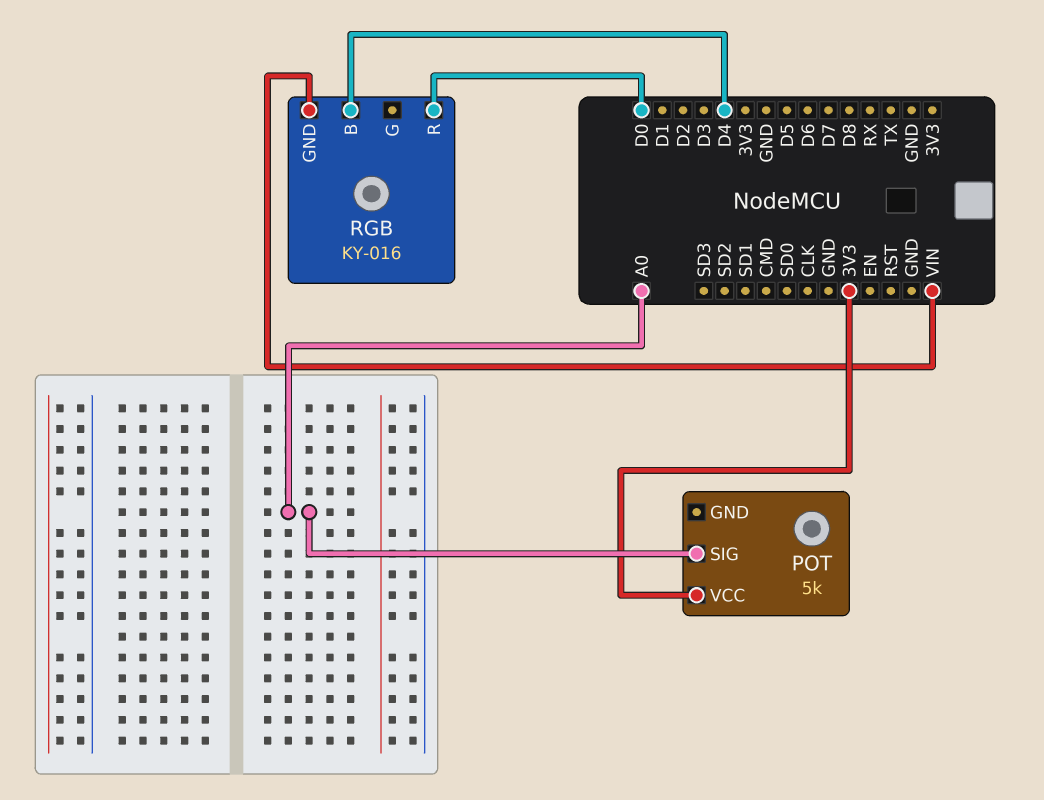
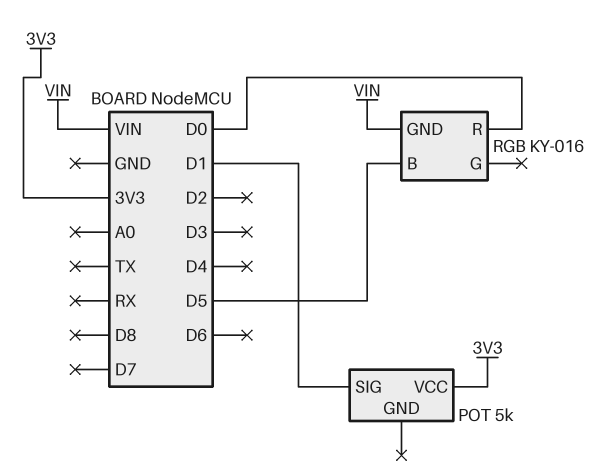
POT pin SIG: A0 -> D1
RGB pin B: D4 -> D5

